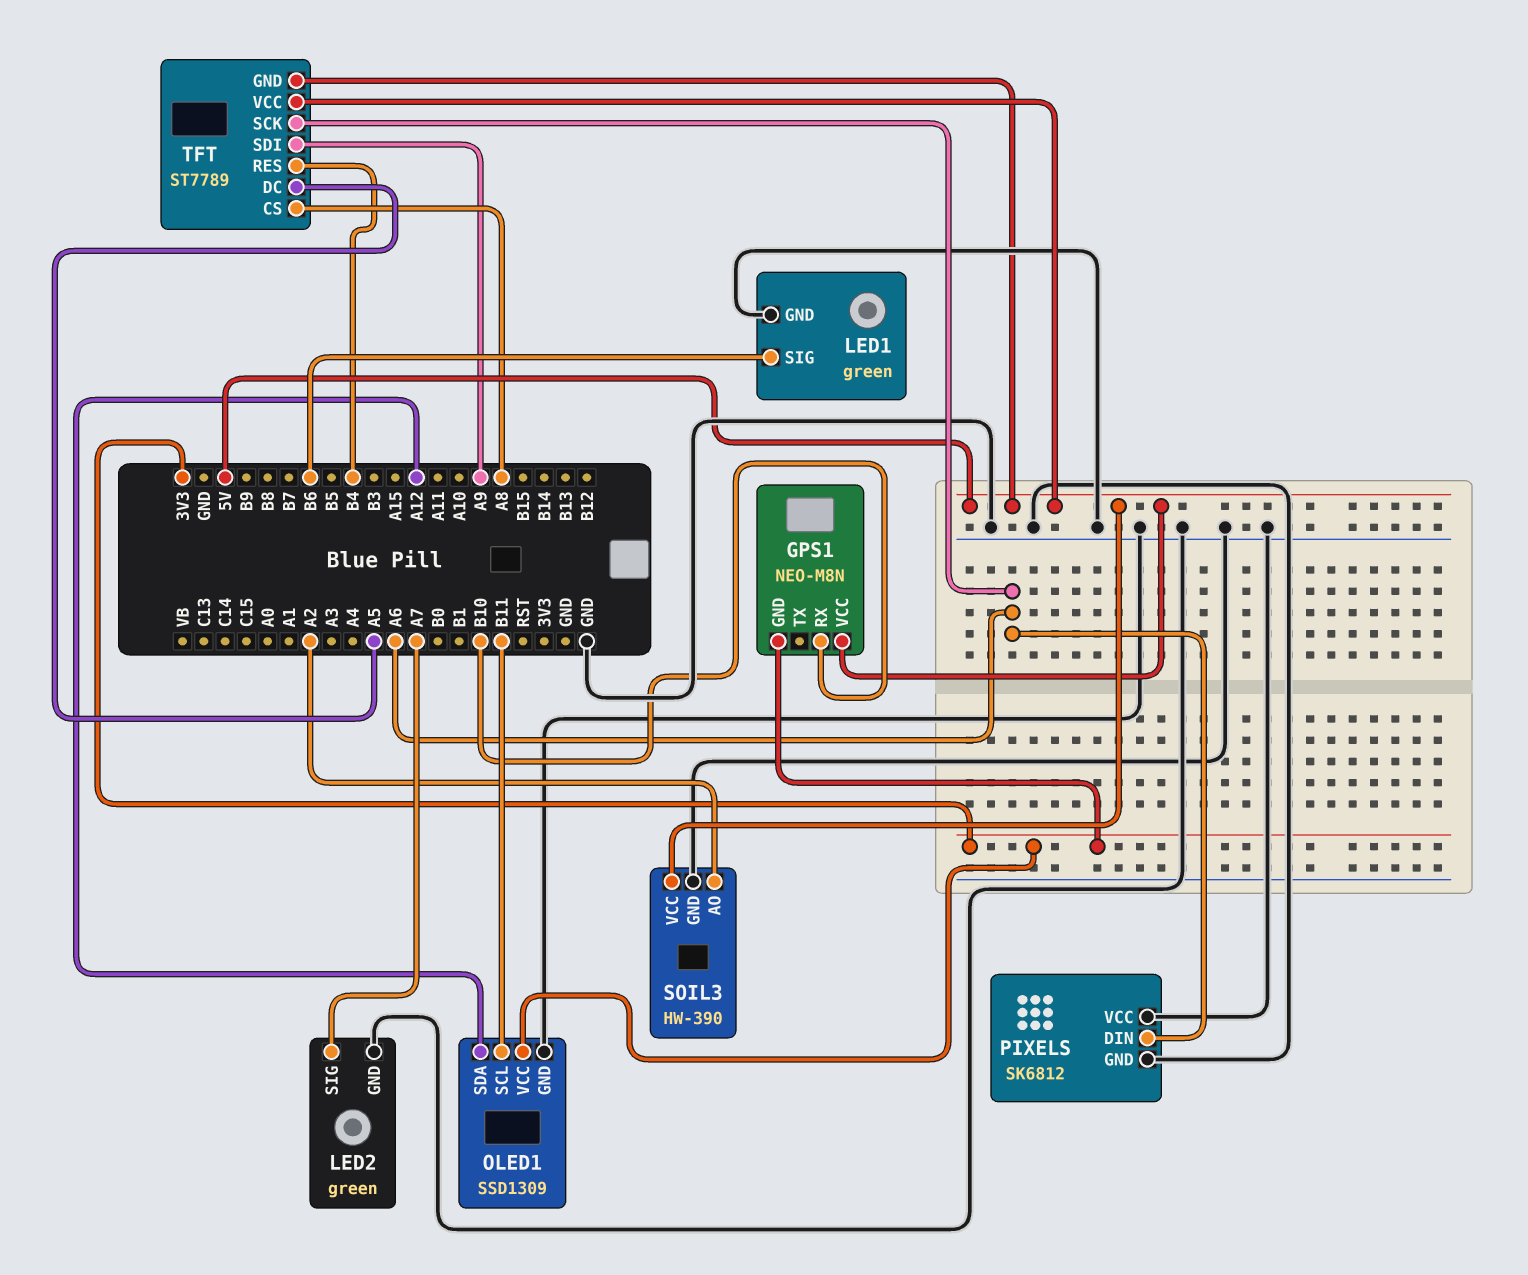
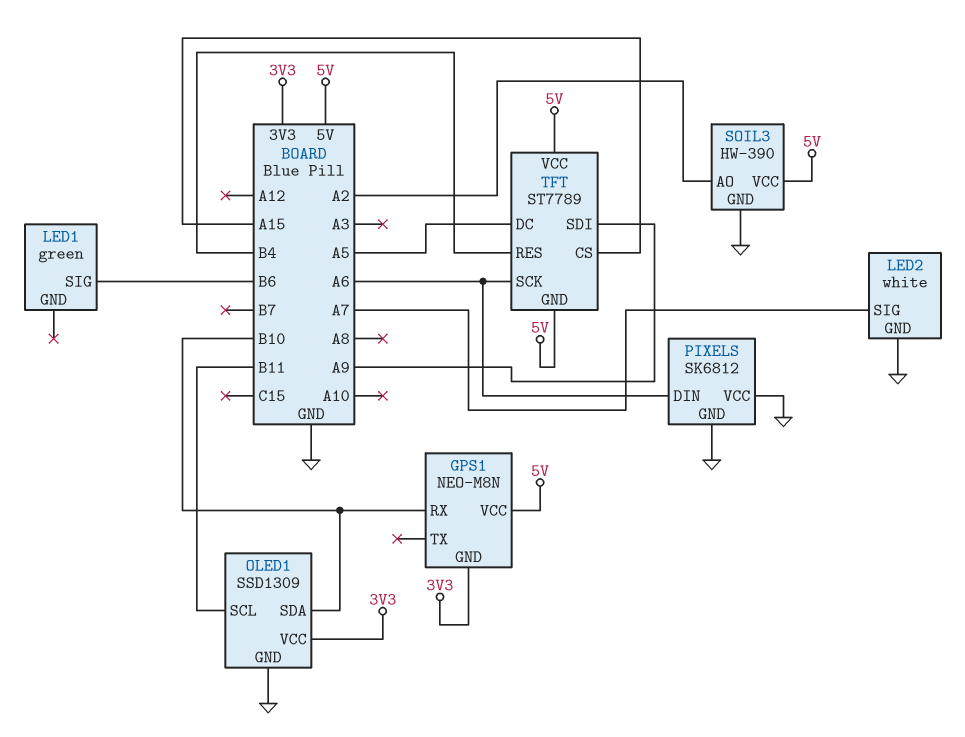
LED1 pin GND: GND -> none
LED2: green -> white
OLED1 pin SDA: A12 -> B10
TFT pin CS: A8 -> A15

